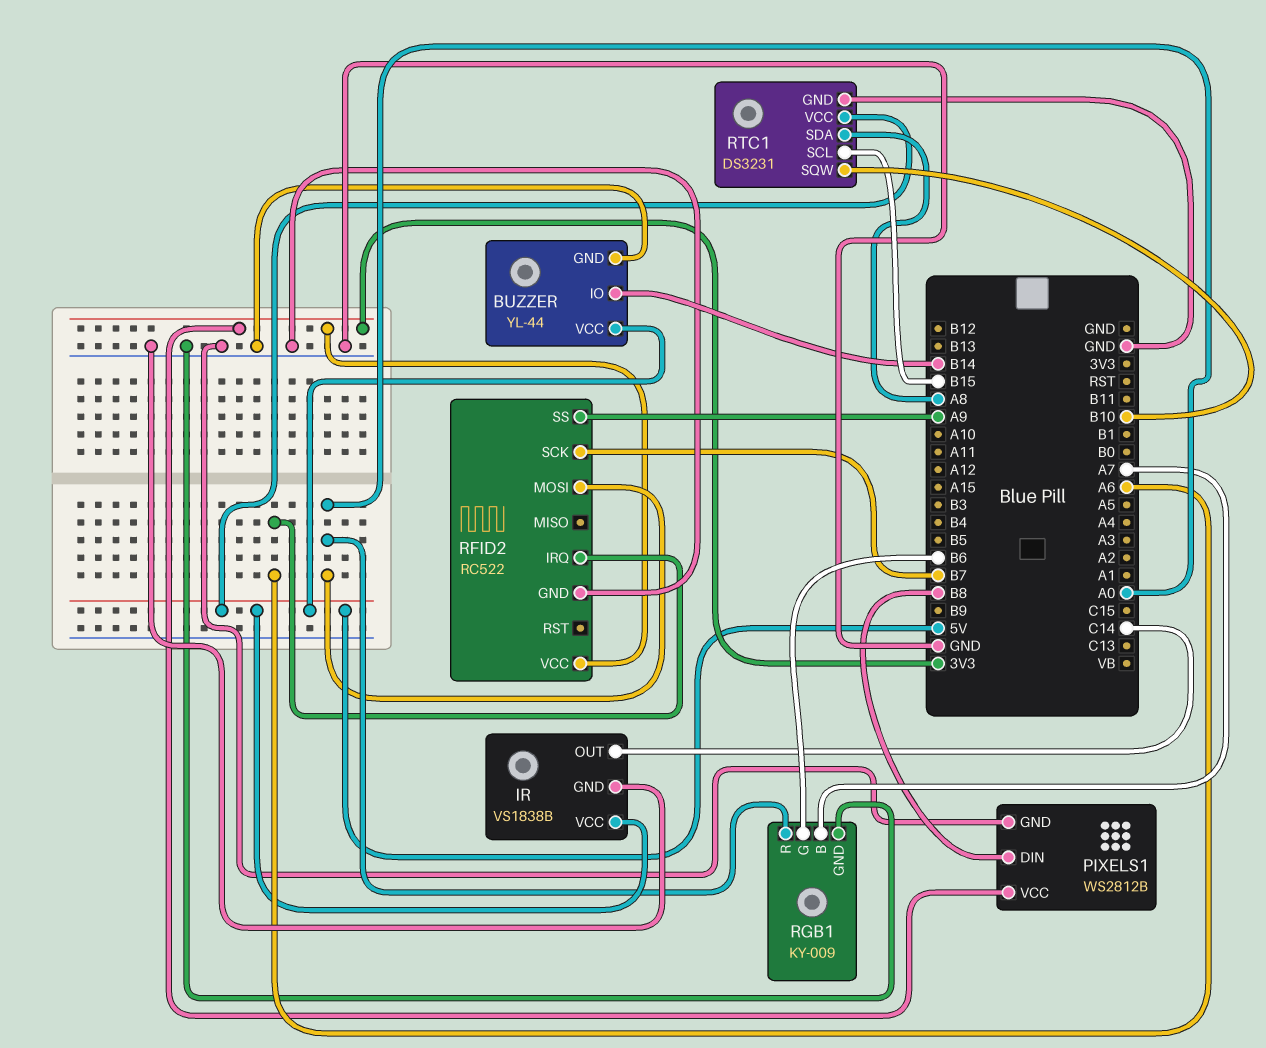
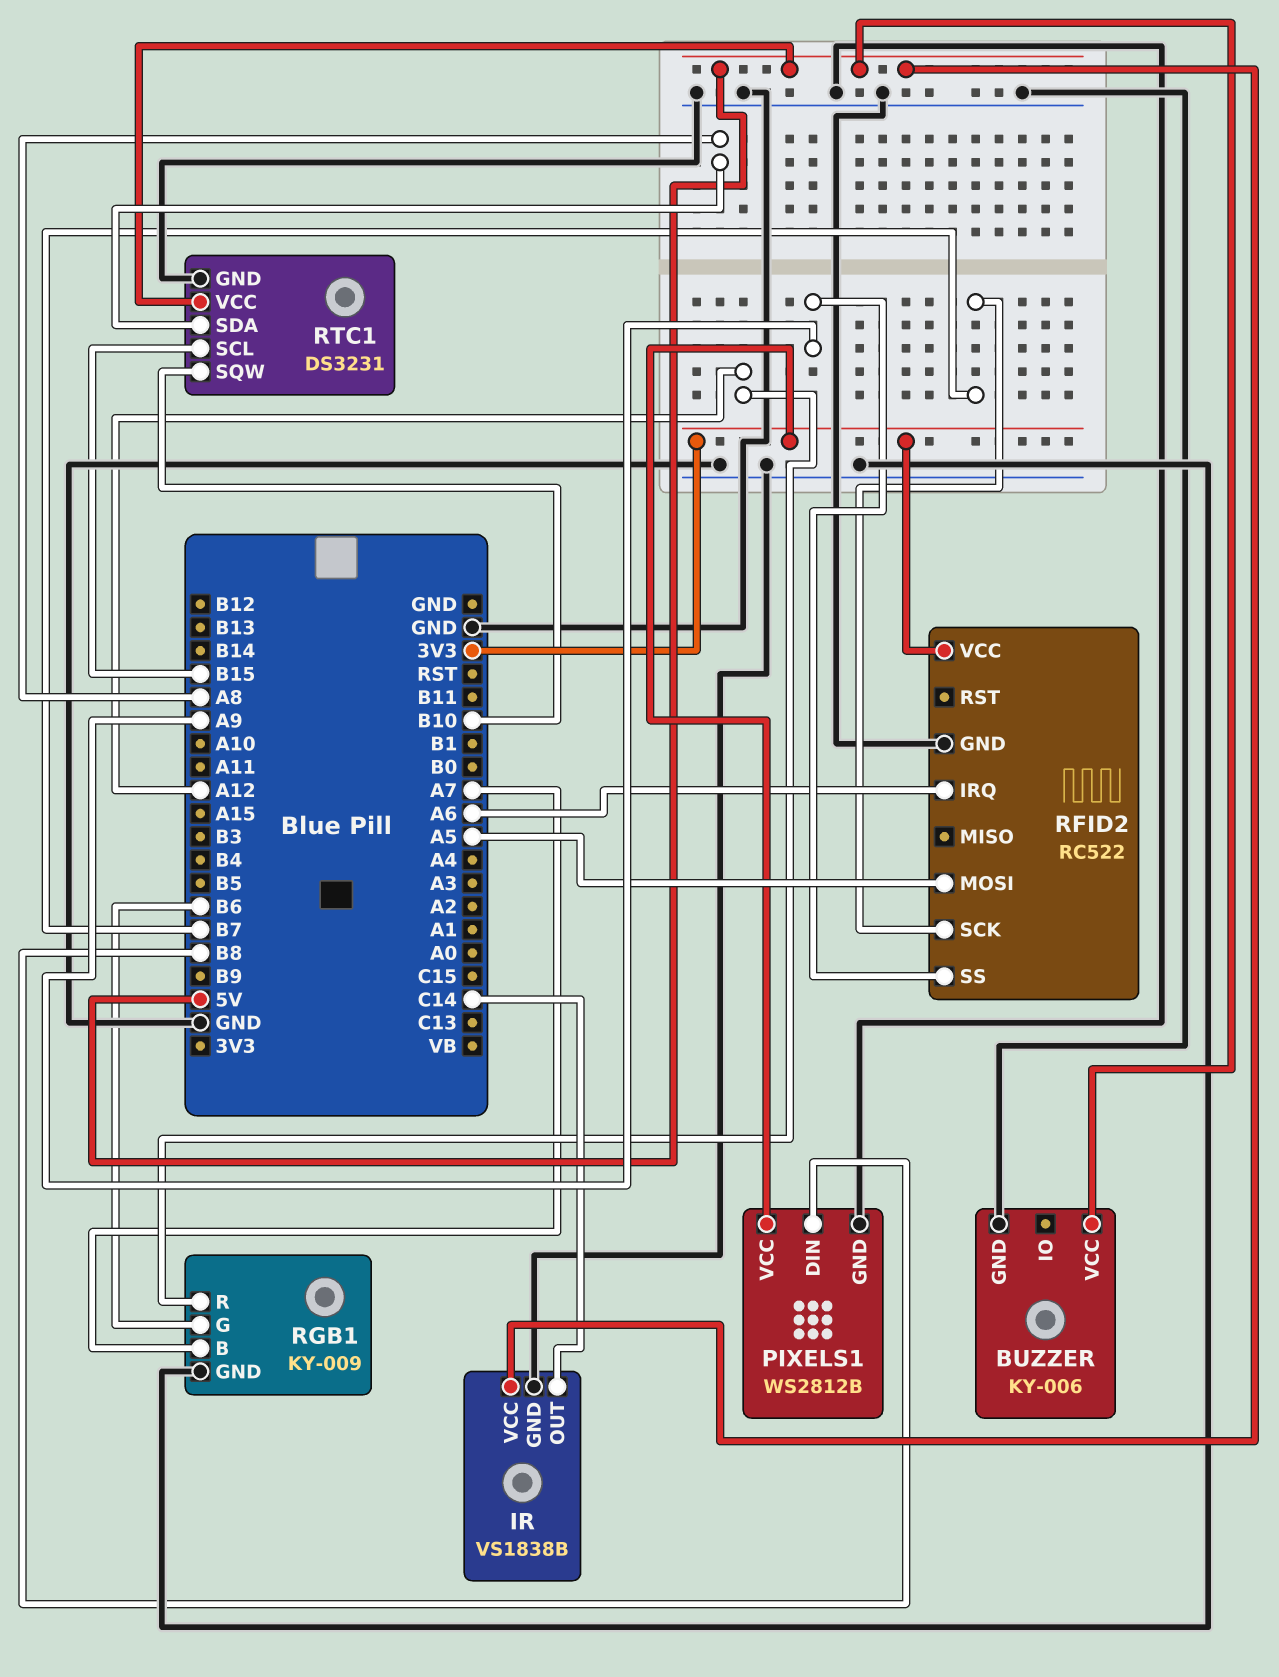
BUZZER: YL-44 -> KY-006
BUZZER pin IO: B14 -> none
RFID2 pin MOSI: A0 -> A5
RGB1 pin R: A0 -> A12

